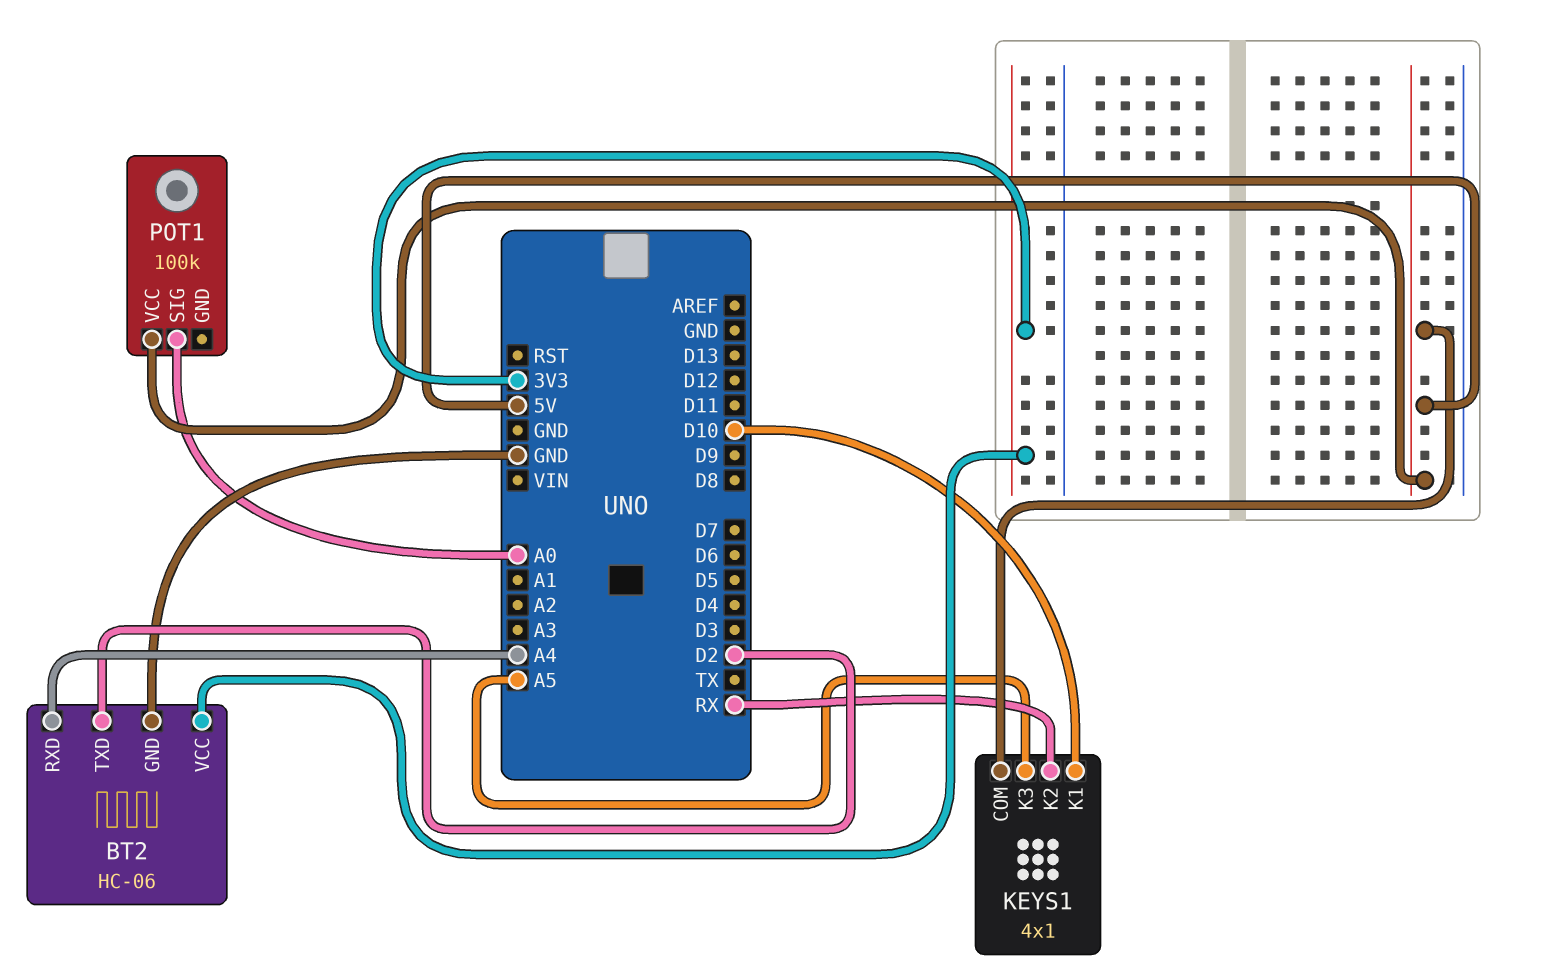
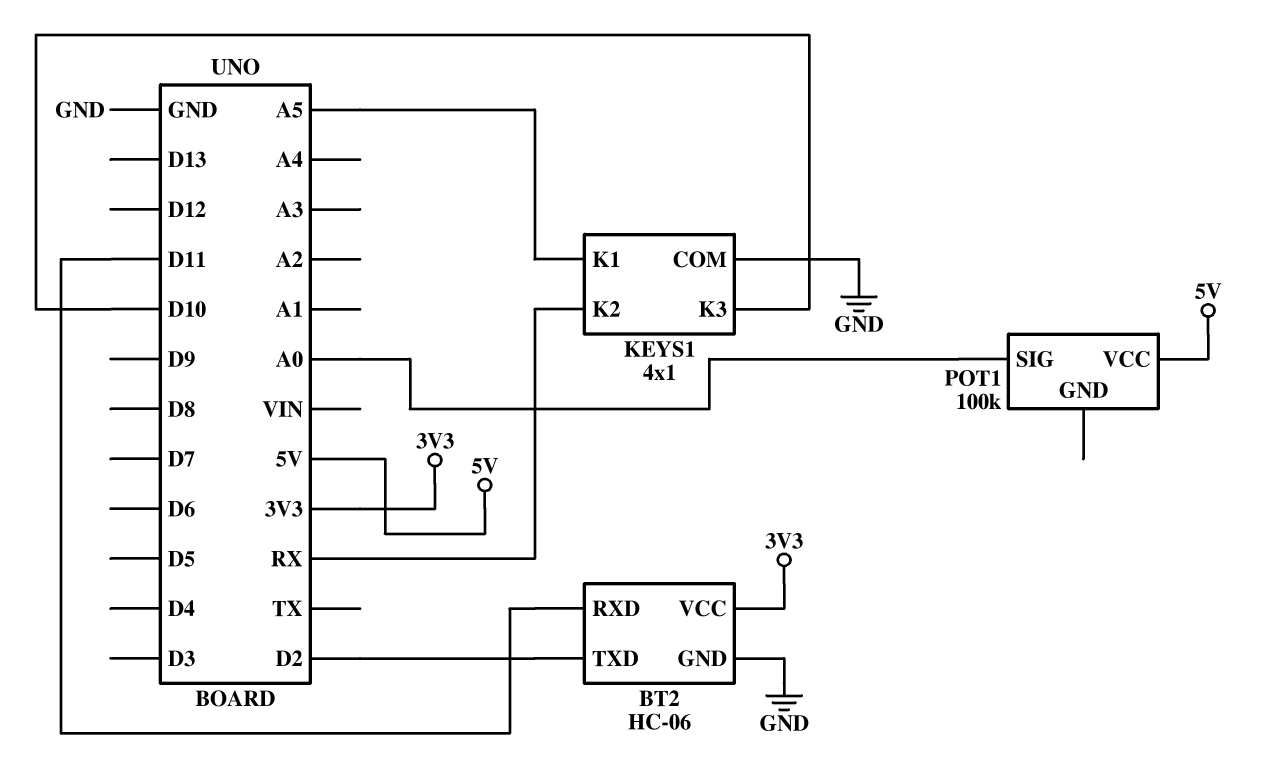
BT2 pin RXD: A4 -> D11
KEYS1 pin COM: 5V -> GND
KEYS1 pin K1: D10 -> A5
KEYS1 pin K3: A5 -> D10

